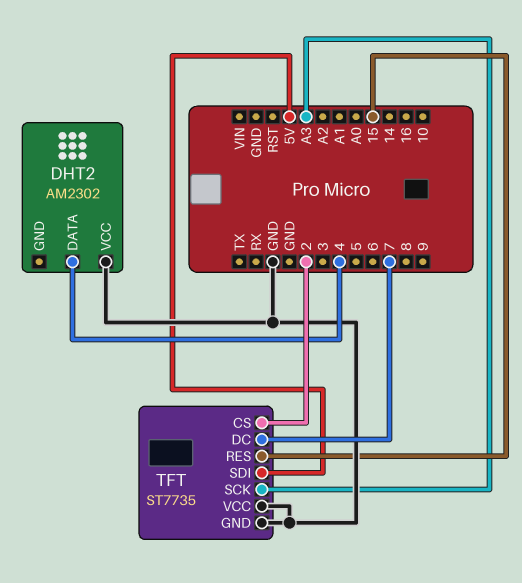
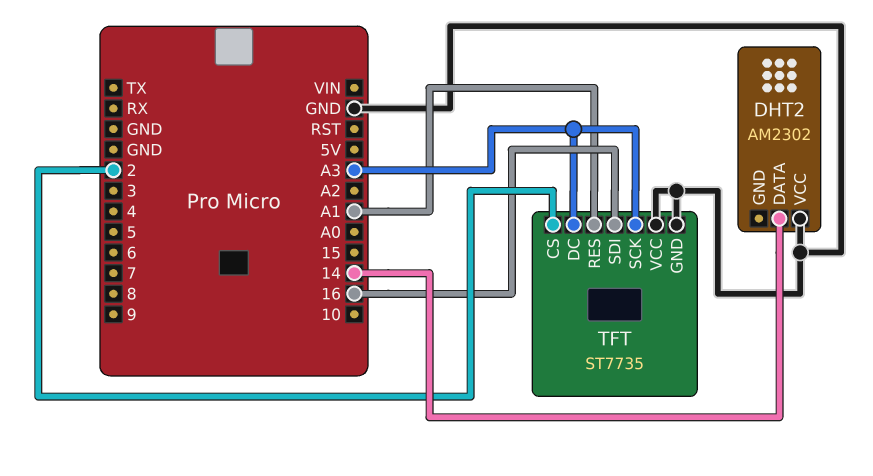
DHT2 pin DATA: 4 -> 14
TFT pin DC: 7 -> A3
TFT pin RES: 15 -> A1
TFT pin SDI: 5V -> 16

